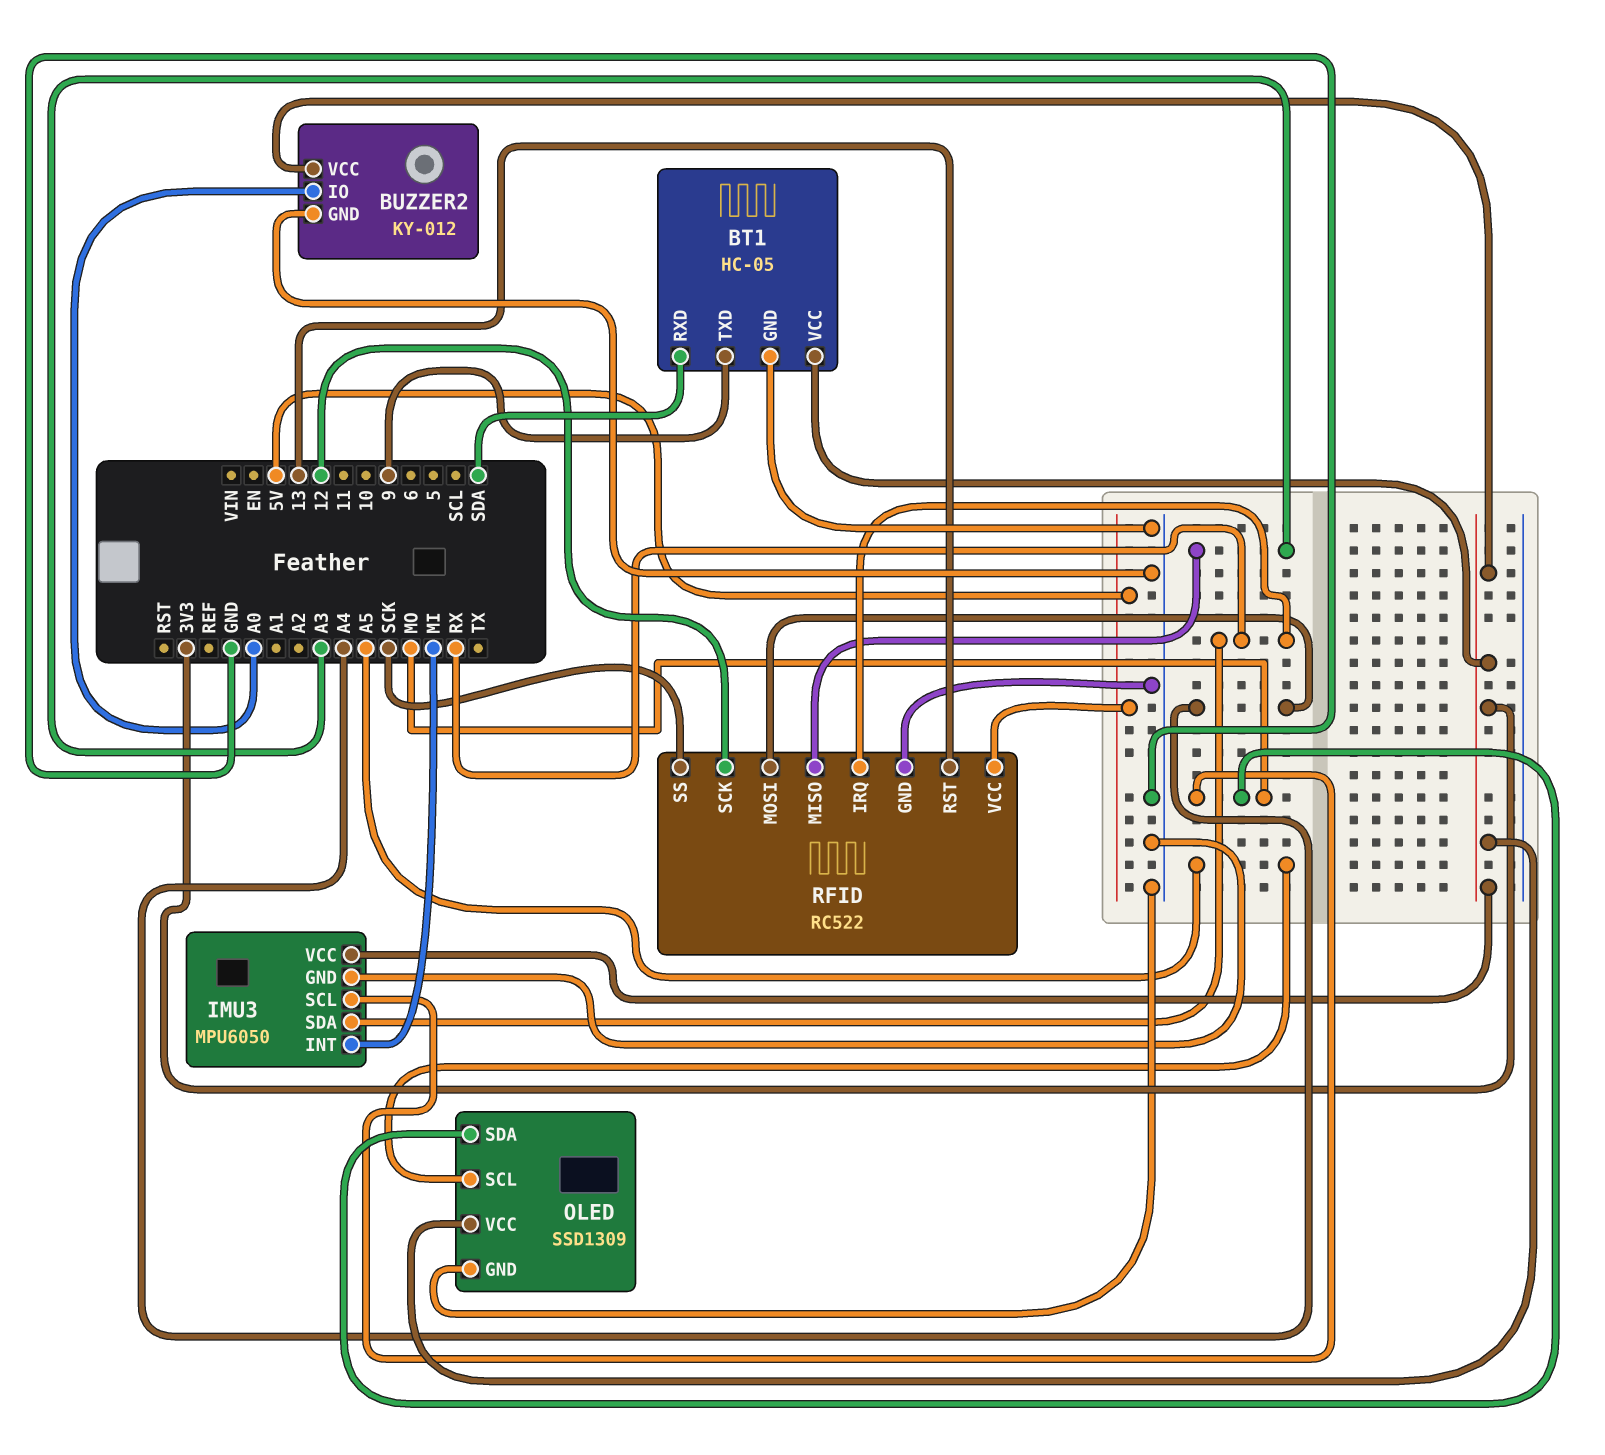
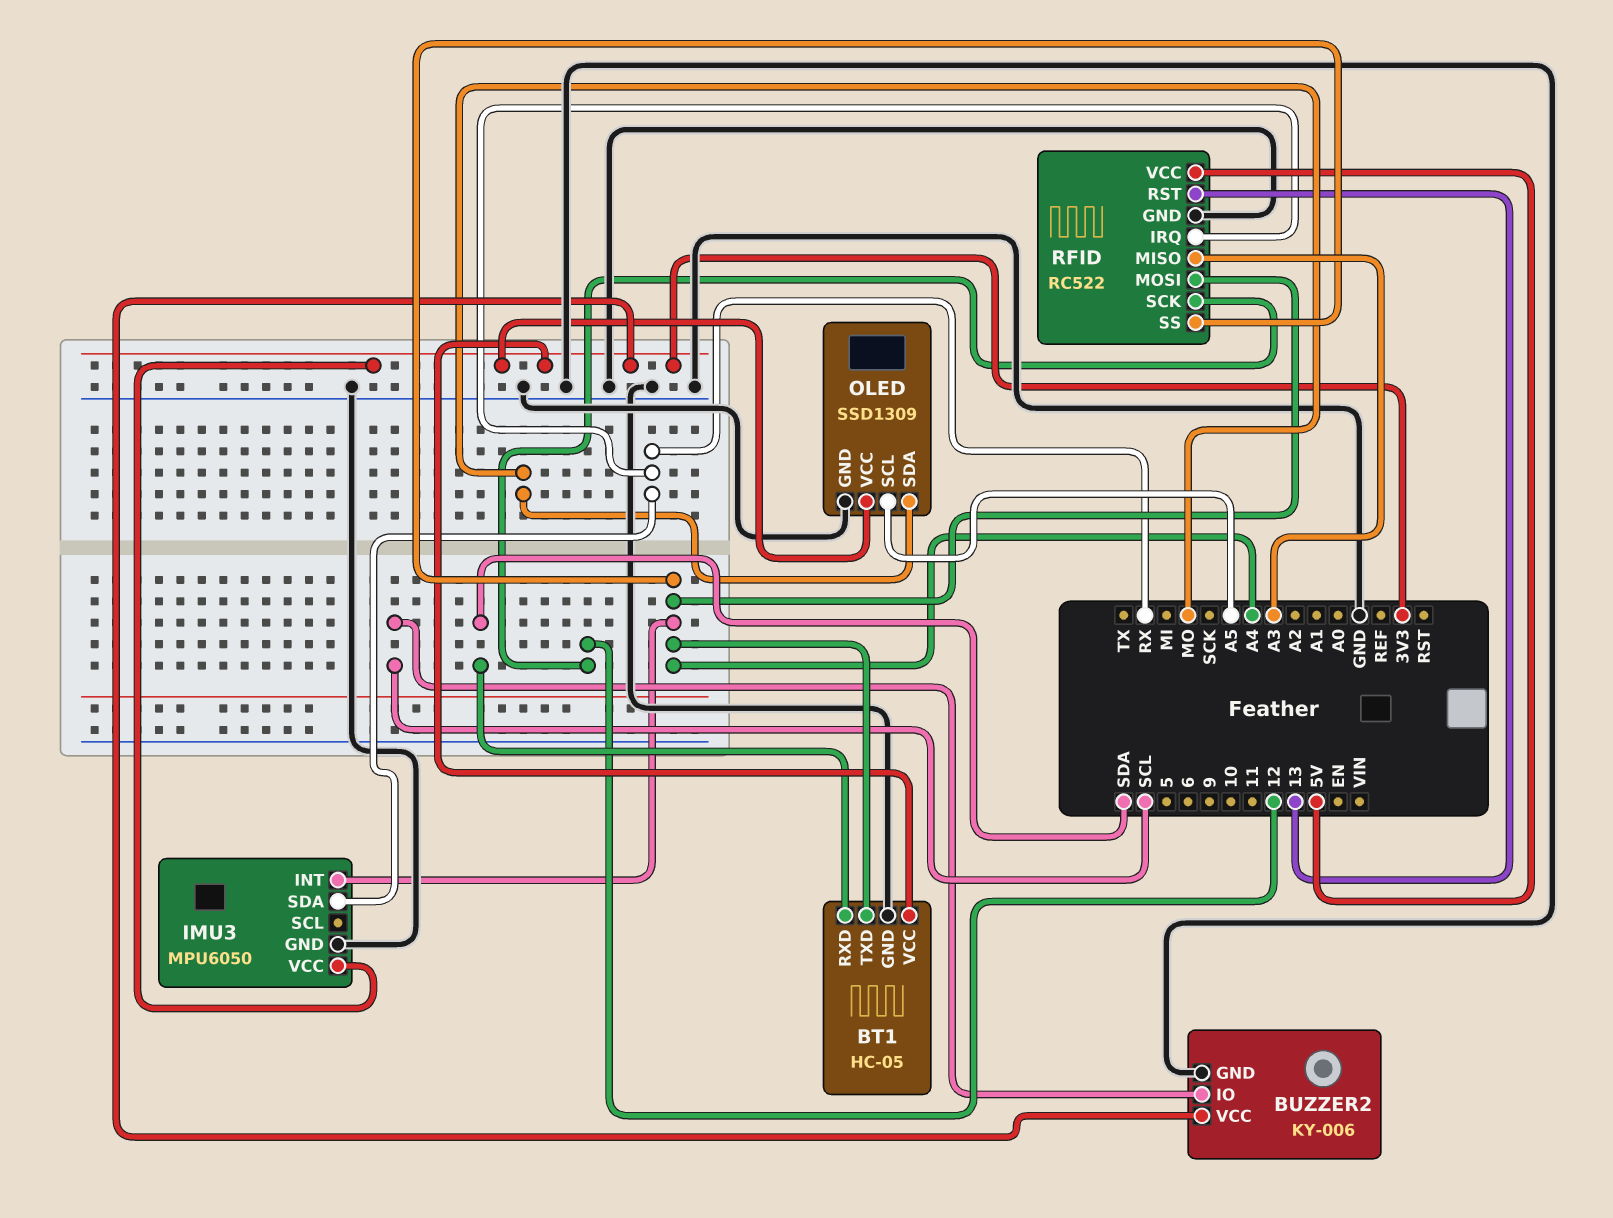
BT1 pin TXD: 9 -> A4
BUZZER2: KY-012 -> KY-006
BUZZER2 pin IO: A0 -> SCL
IMU3 pin INT: MI -> A4
IMU3 pin SCL: MO -> none
RFID pin SS: SCK -> A4

